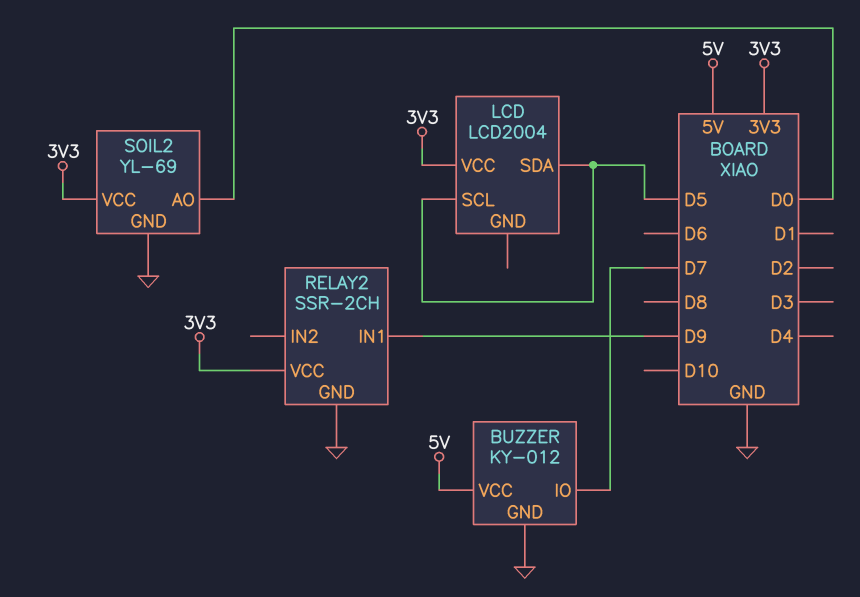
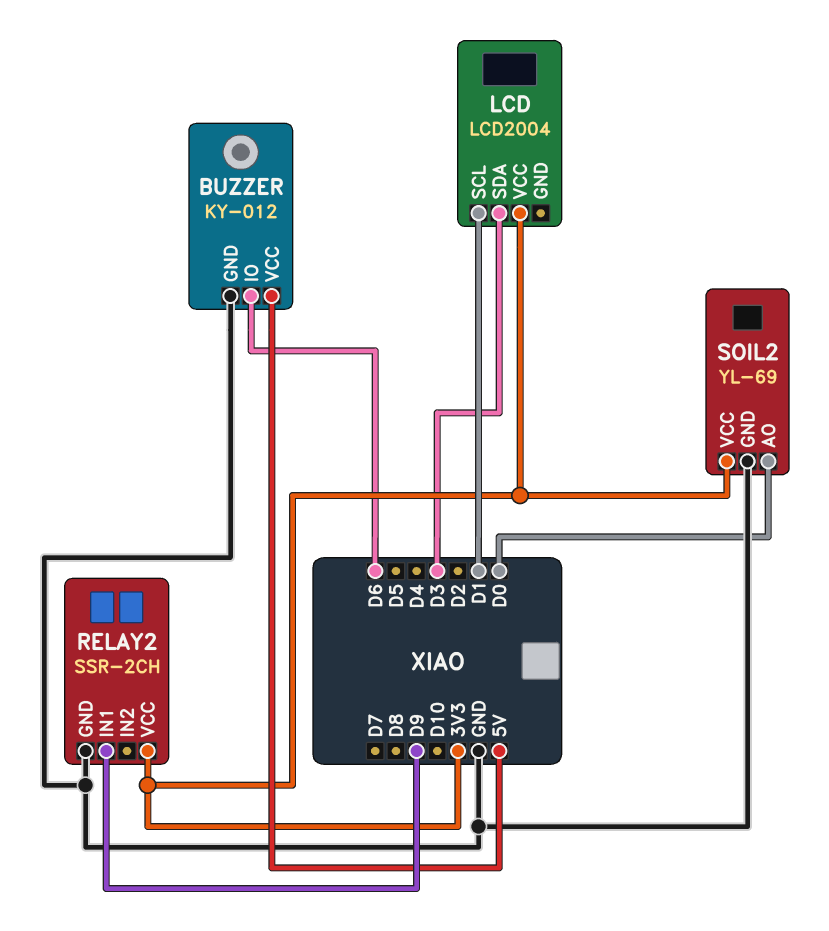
BUZZER pin IO: D7 -> D6
LCD pin SCL: D5 -> D1
LCD pin SDA: D5 -> D3

